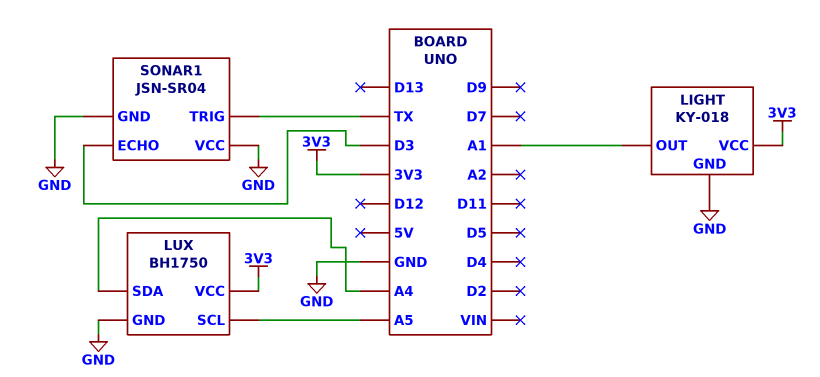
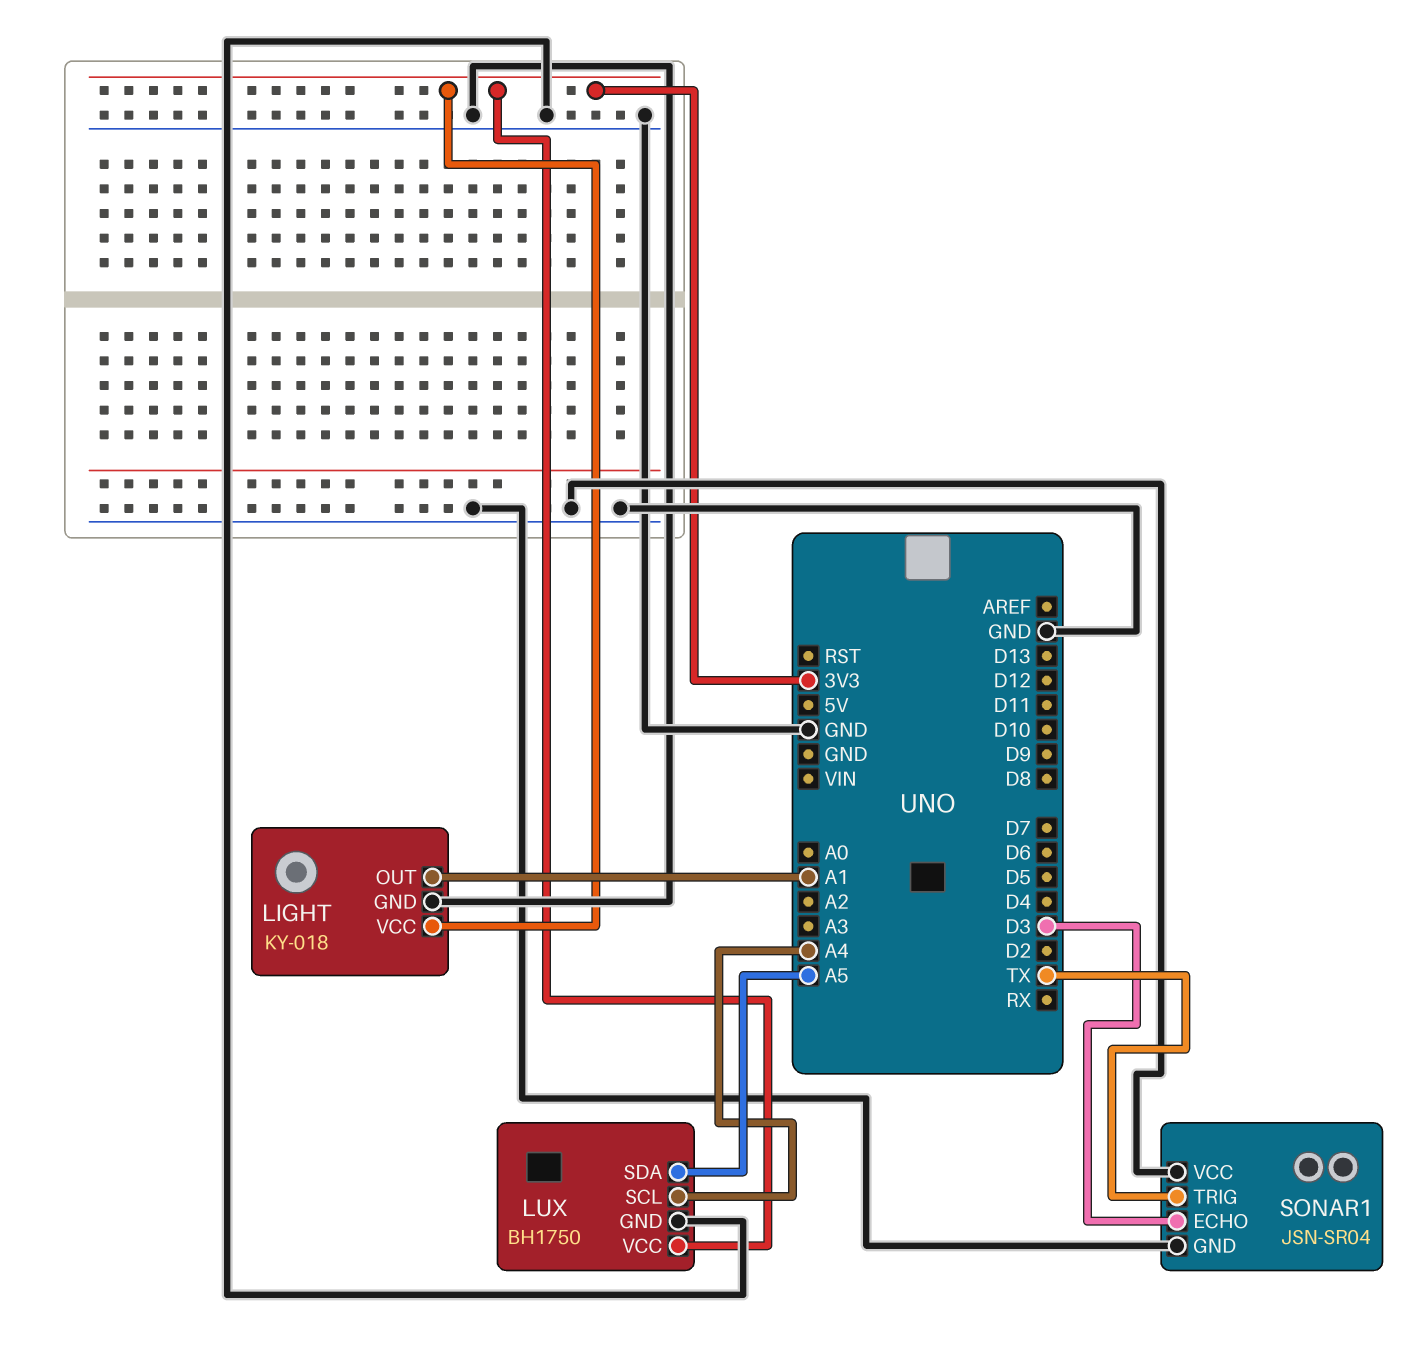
LUX pin SCL: A5 -> A4
LUX pin SDA: A4 -> A5

